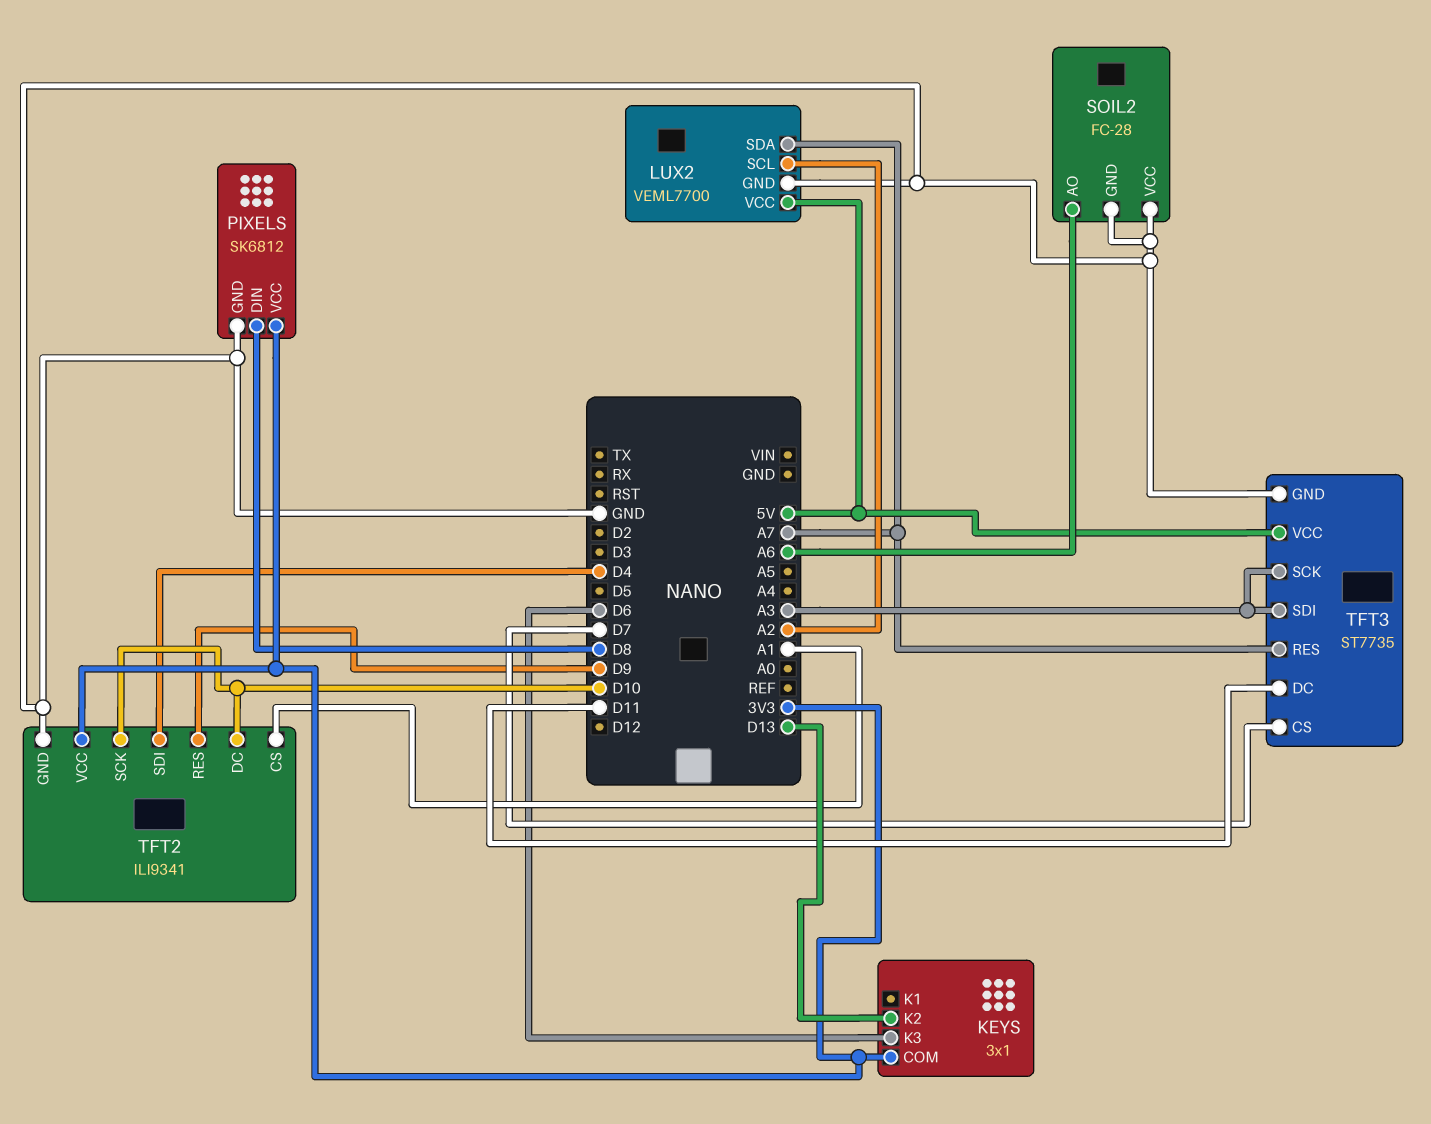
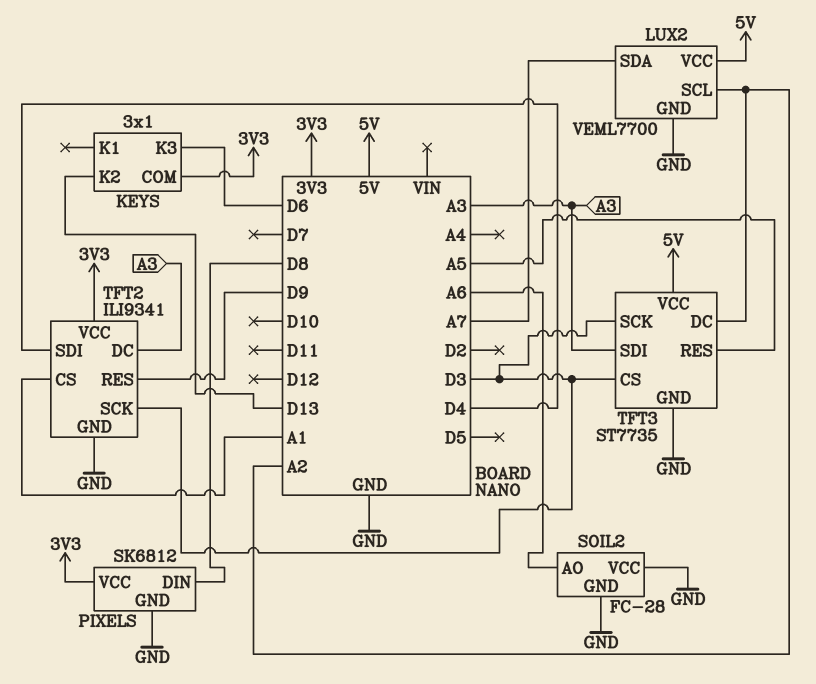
TFT2 pin DC: D10 -> A3
TFT2 pin SCK: D10 -> D3
TFT3 pin CS: D7 -> D3
TFT3 pin DC: D11 -> A2
TFT3 pin RES: A7 -> A5
TFT3 pin SCK: A3 -> D3

